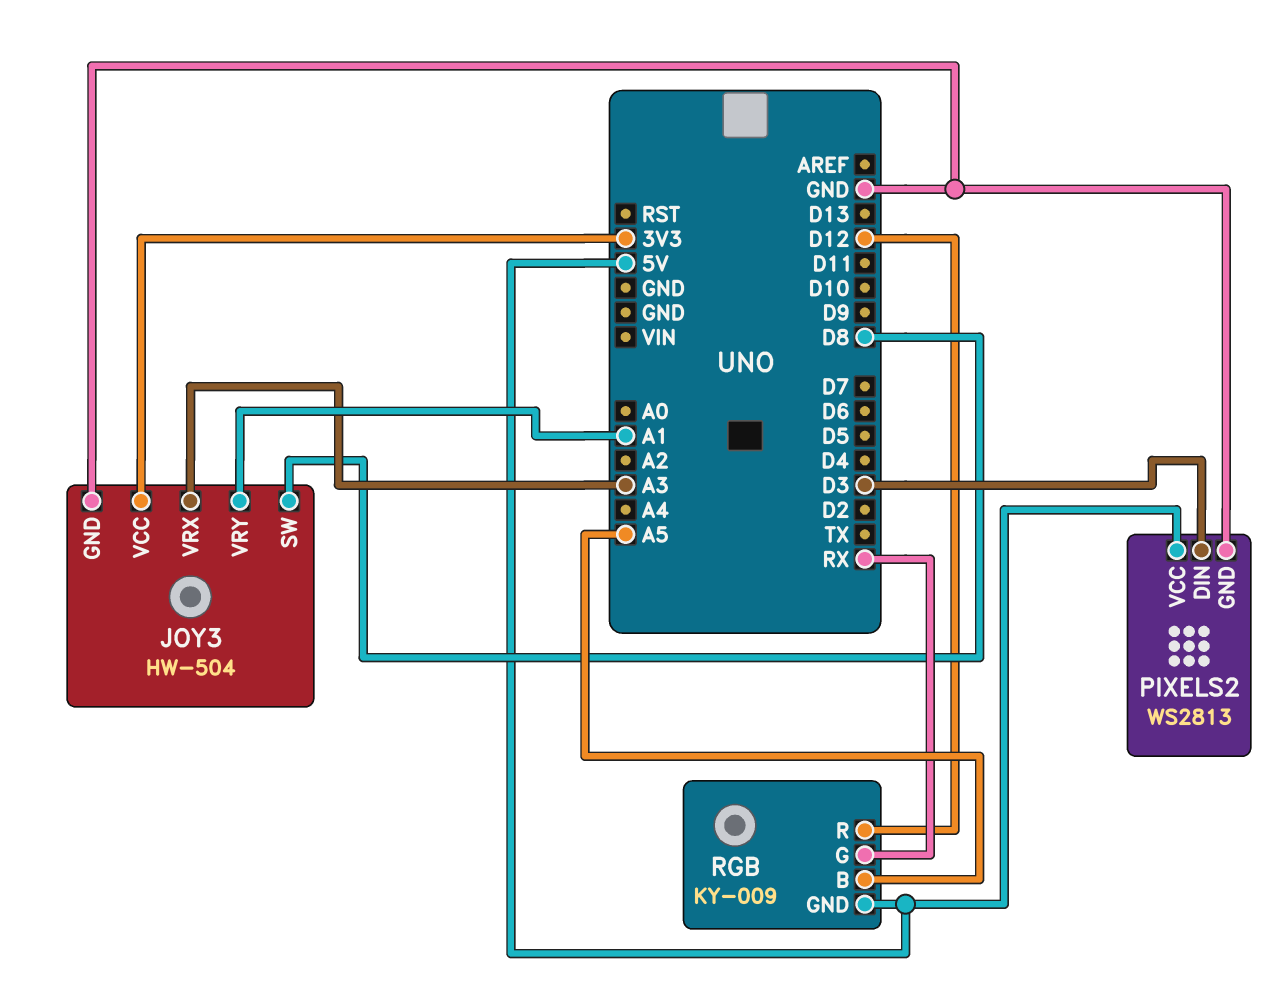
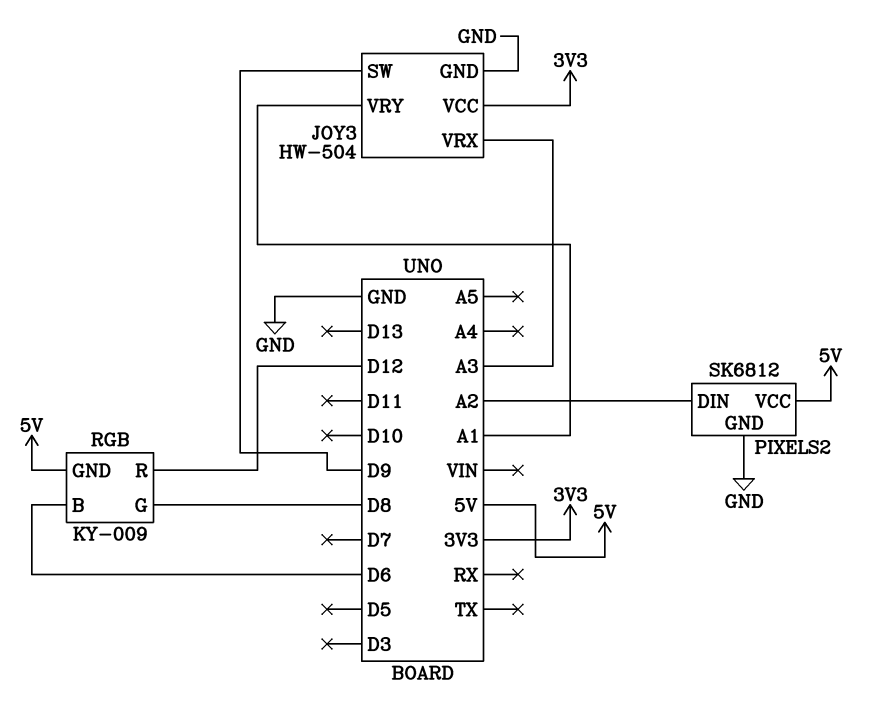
JOY3 pin SW: D8 -> D9
PIXELS2: WS2813 -> SK6812
PIXELS2 pin DIN: D3 -> A2
RGB pin B: A5 -> D6
RGB pin G: RX -> D8

